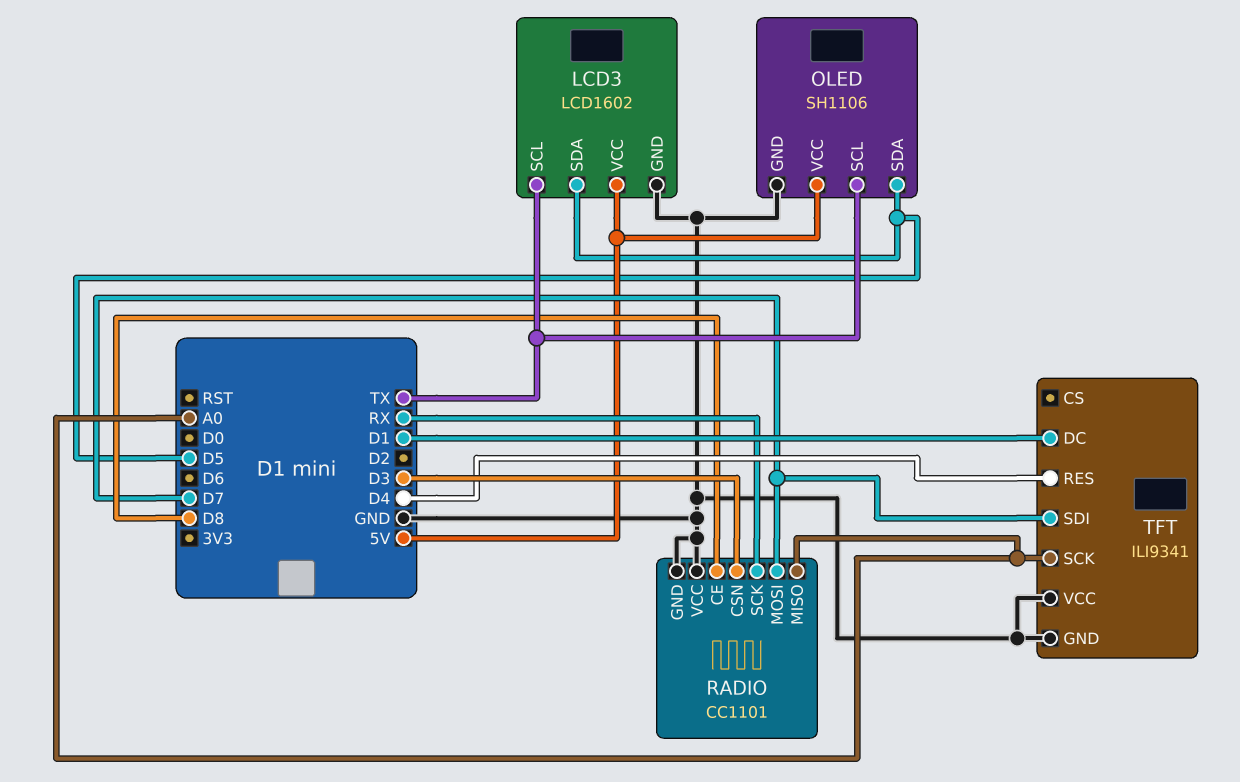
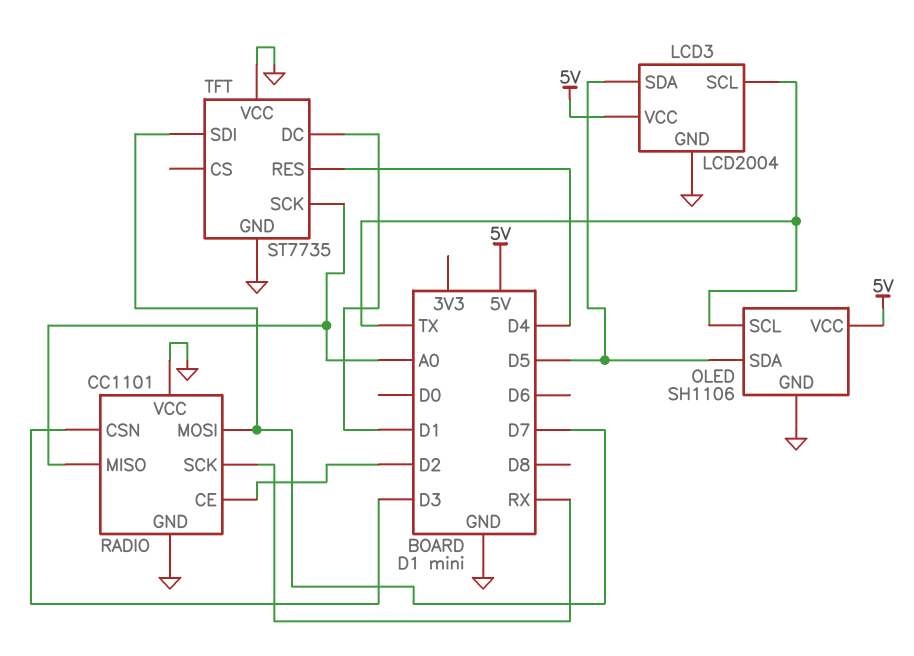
LCD3: LCD1602 -> LCD2004
RADIO pin CE: D8 -> D2
TFT: ILI9341 -> ST7735

